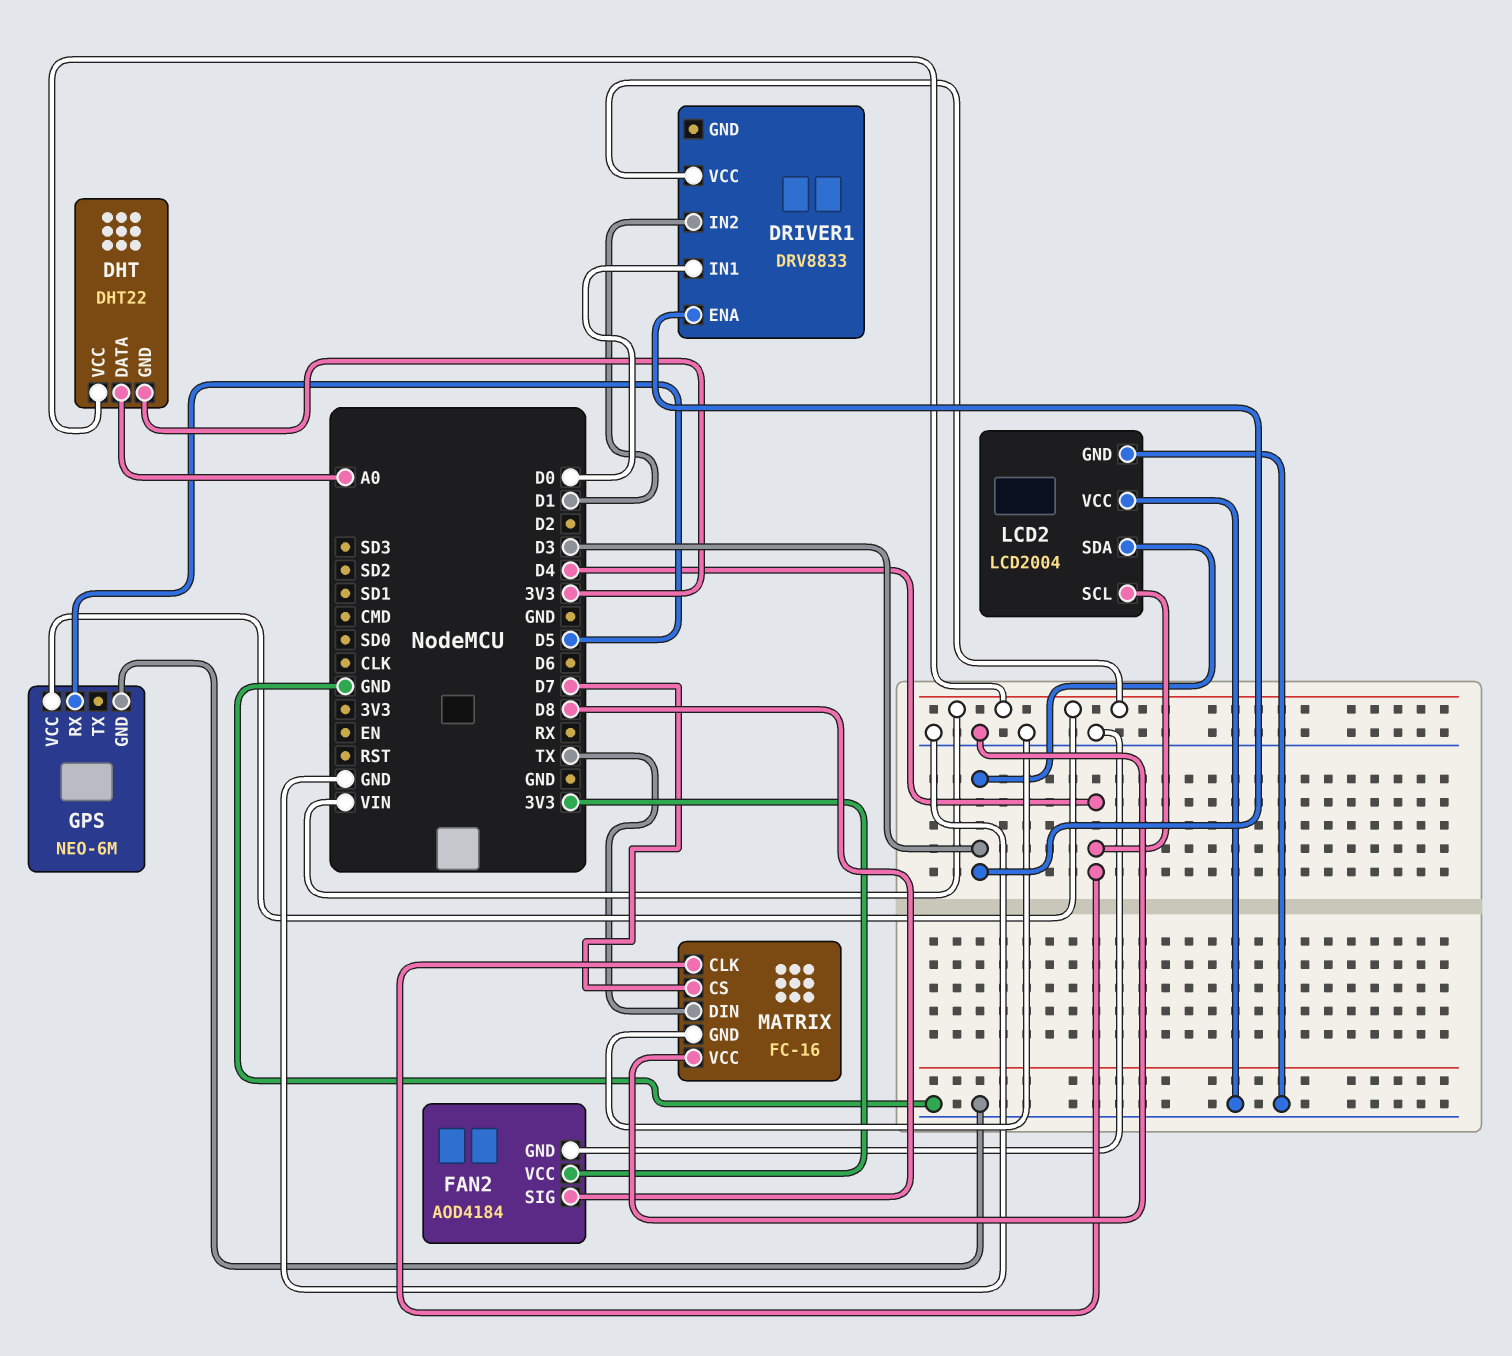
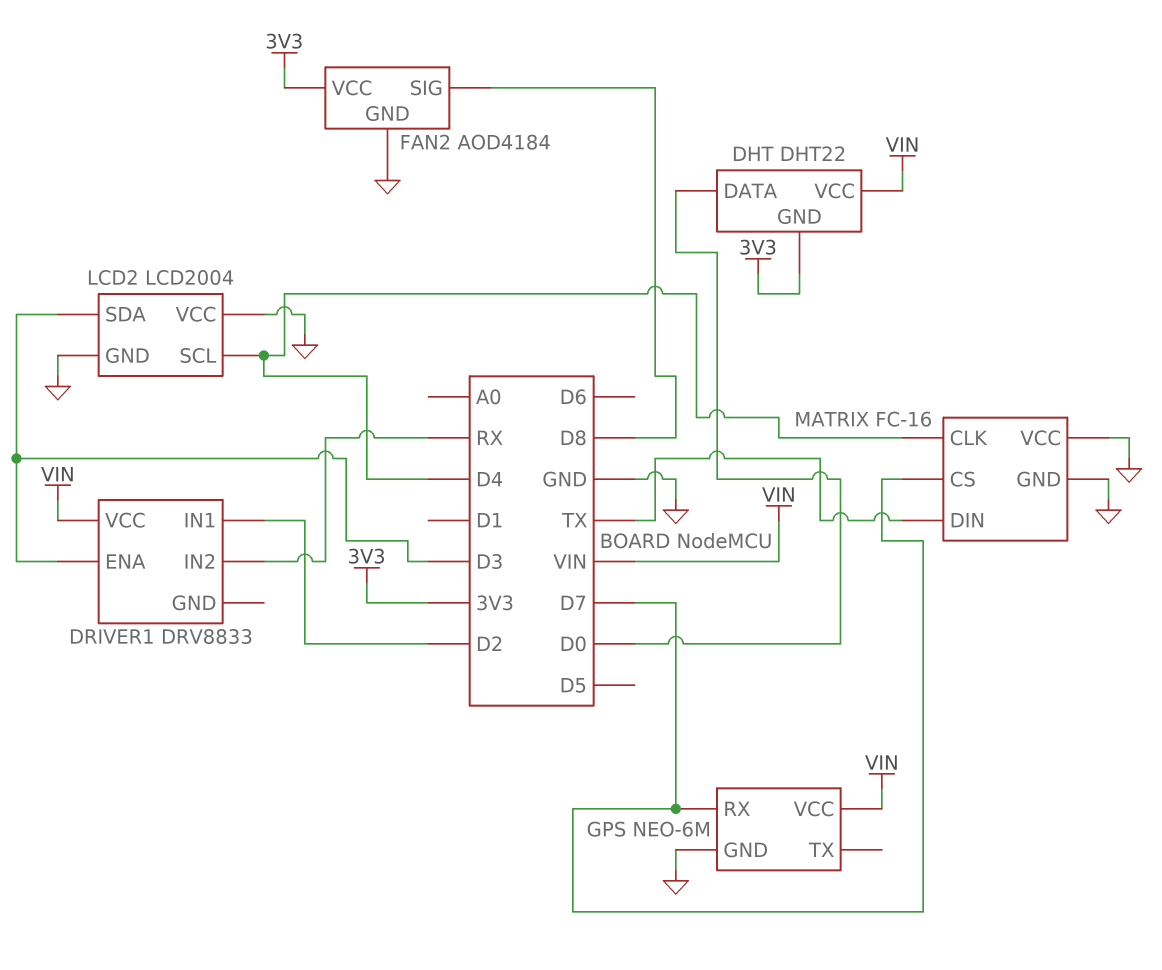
DHT pin DATA: A0 -> D0
DRIVER1 pin IN1: D0 -> D2
DRIVER1 pin IN2: D1 -> RX
GPS pin RX: D5 -> D7

